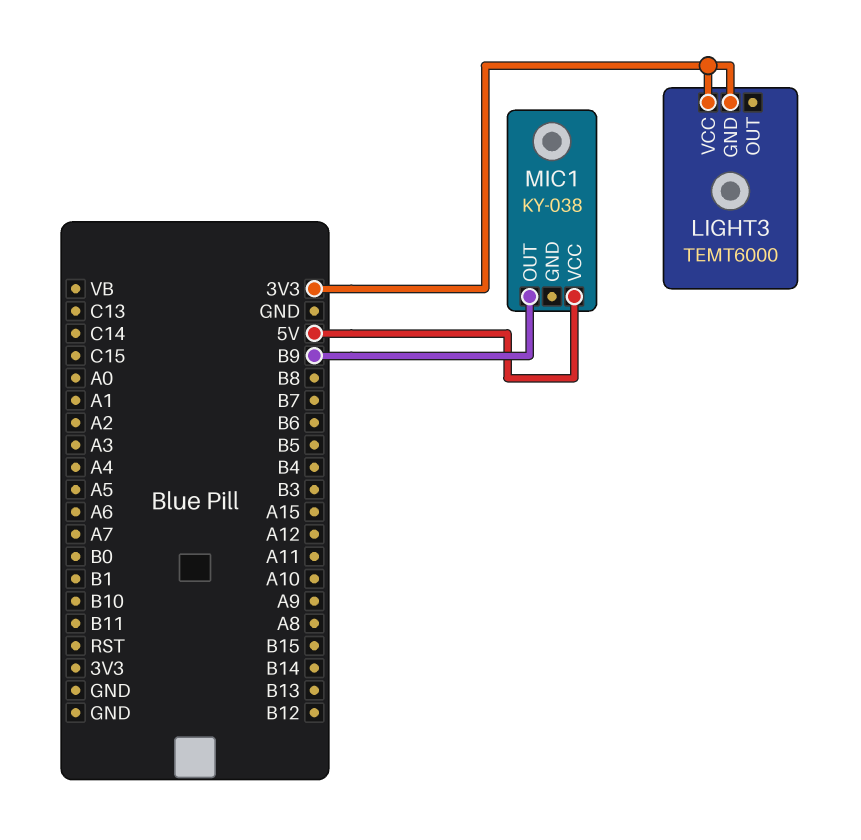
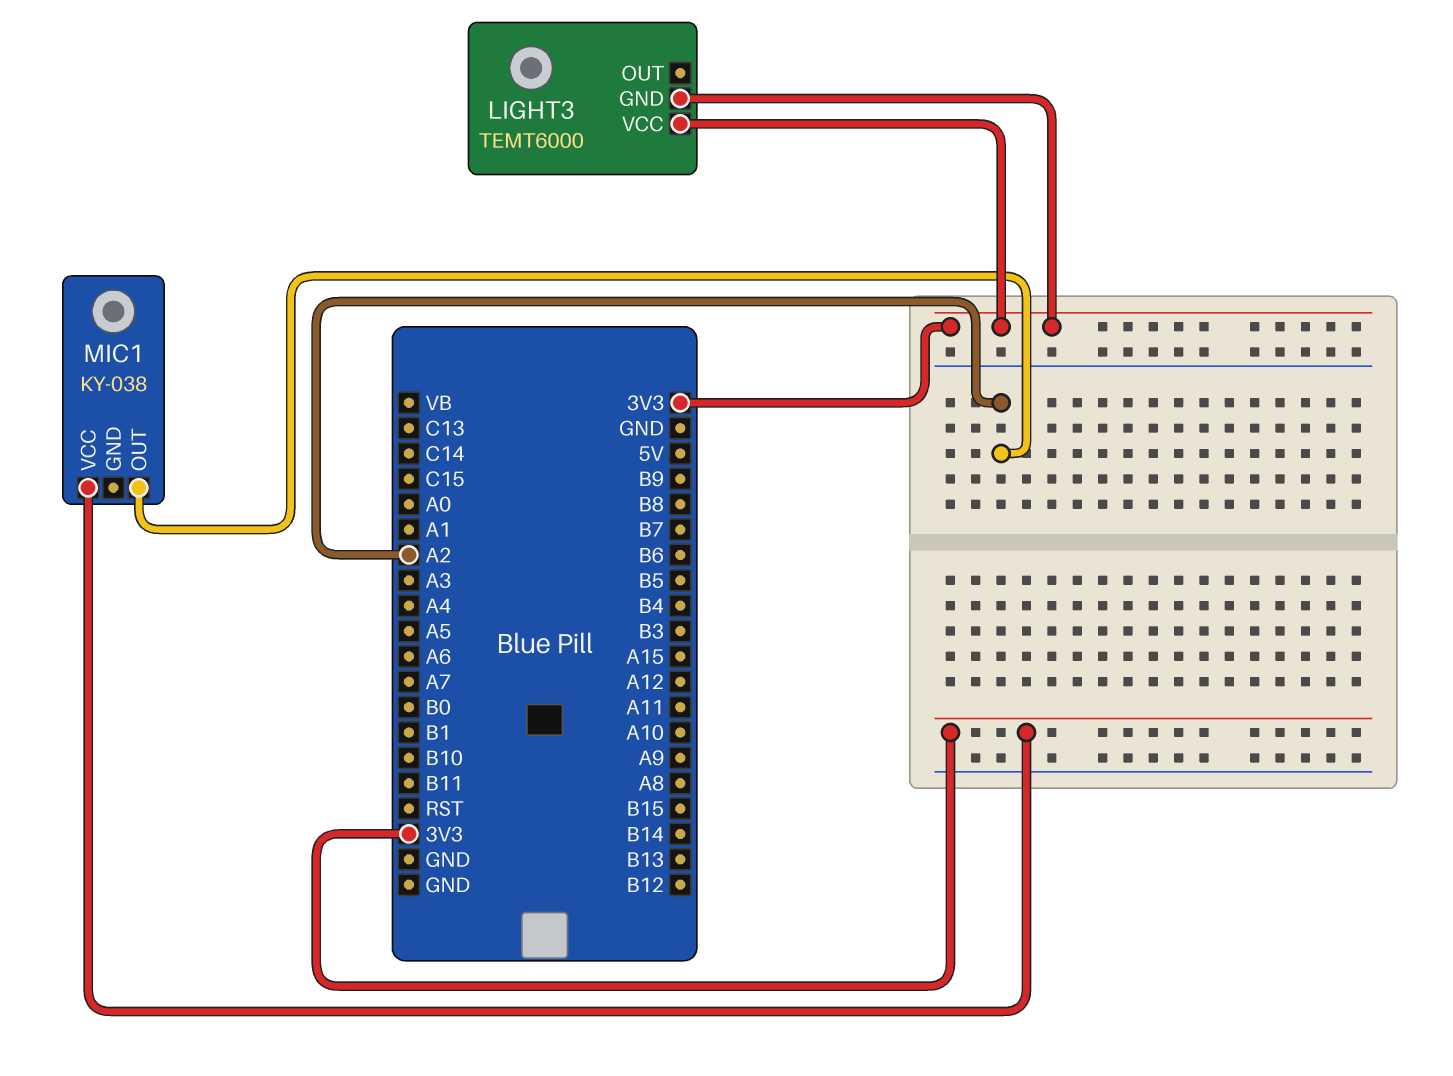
MIC1 pin OUT: B9 -> A2
MIC1 pin VCC: 5V -> 3V3

